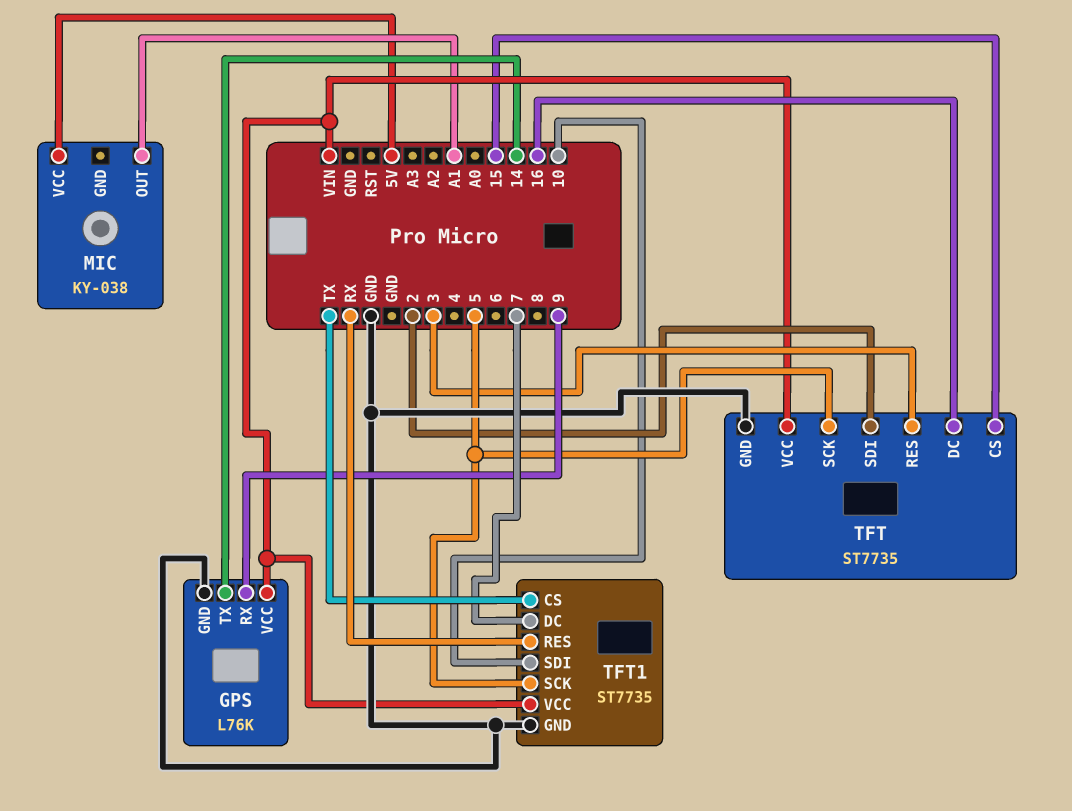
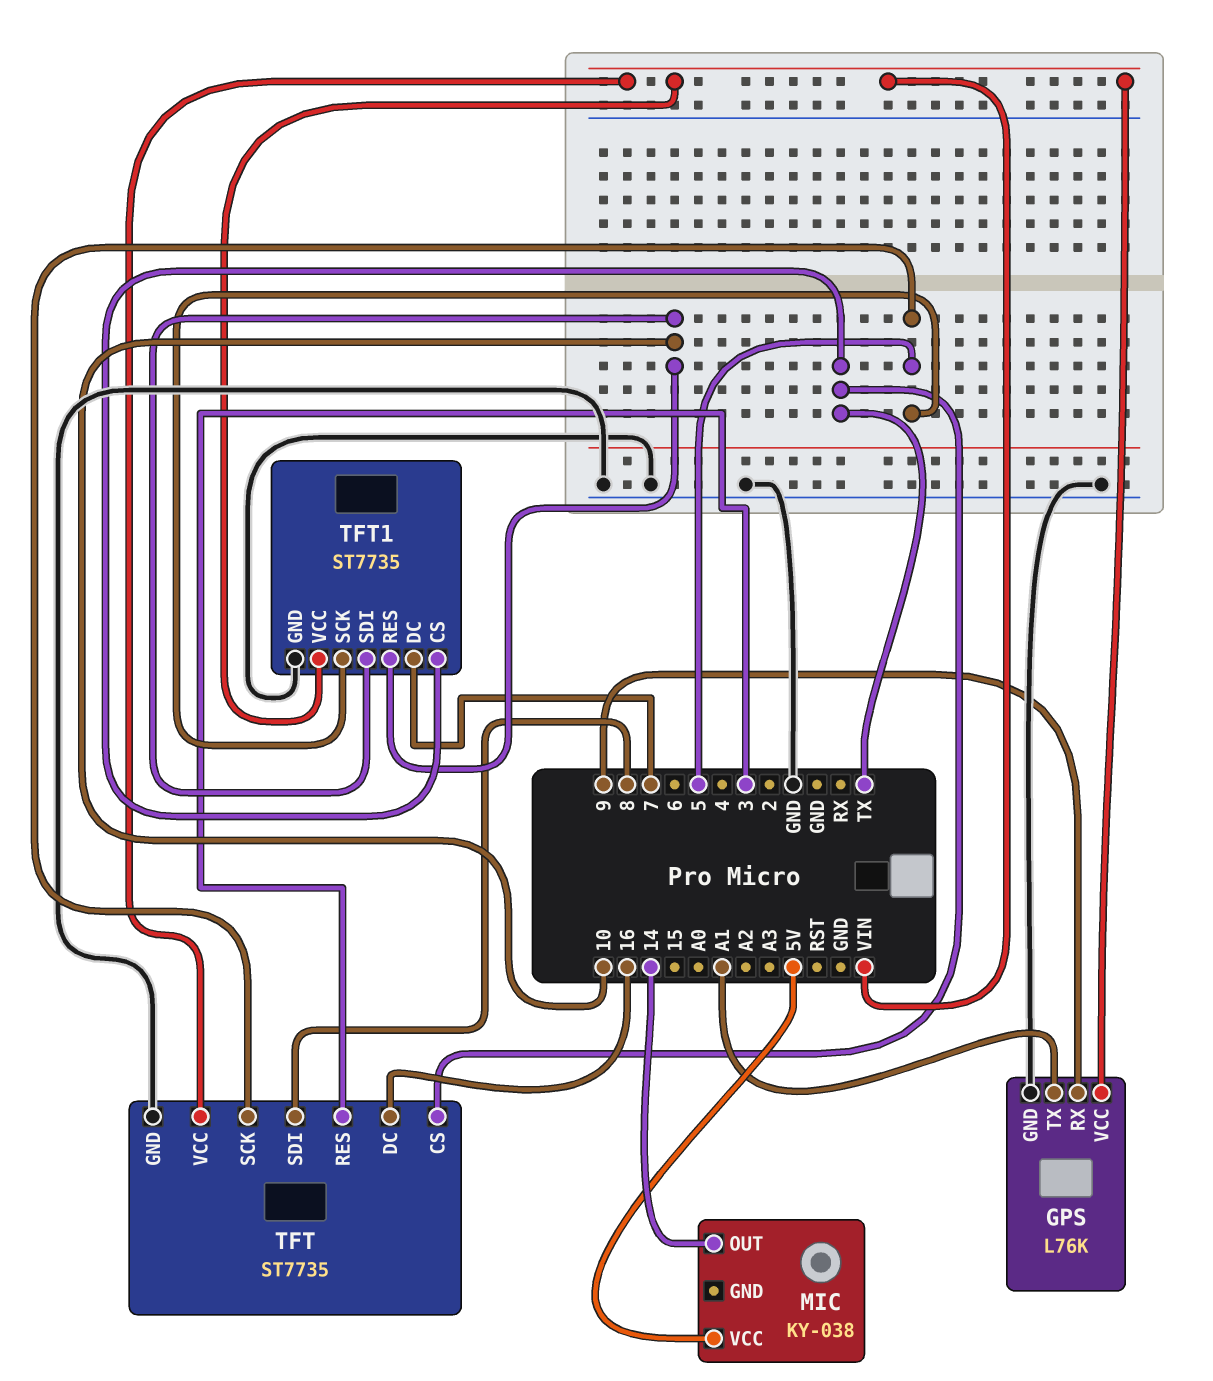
GPS pin TX: 14 -> A1
MIC pin OUT: A1 -> 14
TFT pin CS: 15 -> TX
TFT pin SDI: 2 -> 8
TFT1 pin RES: RX -> 10

